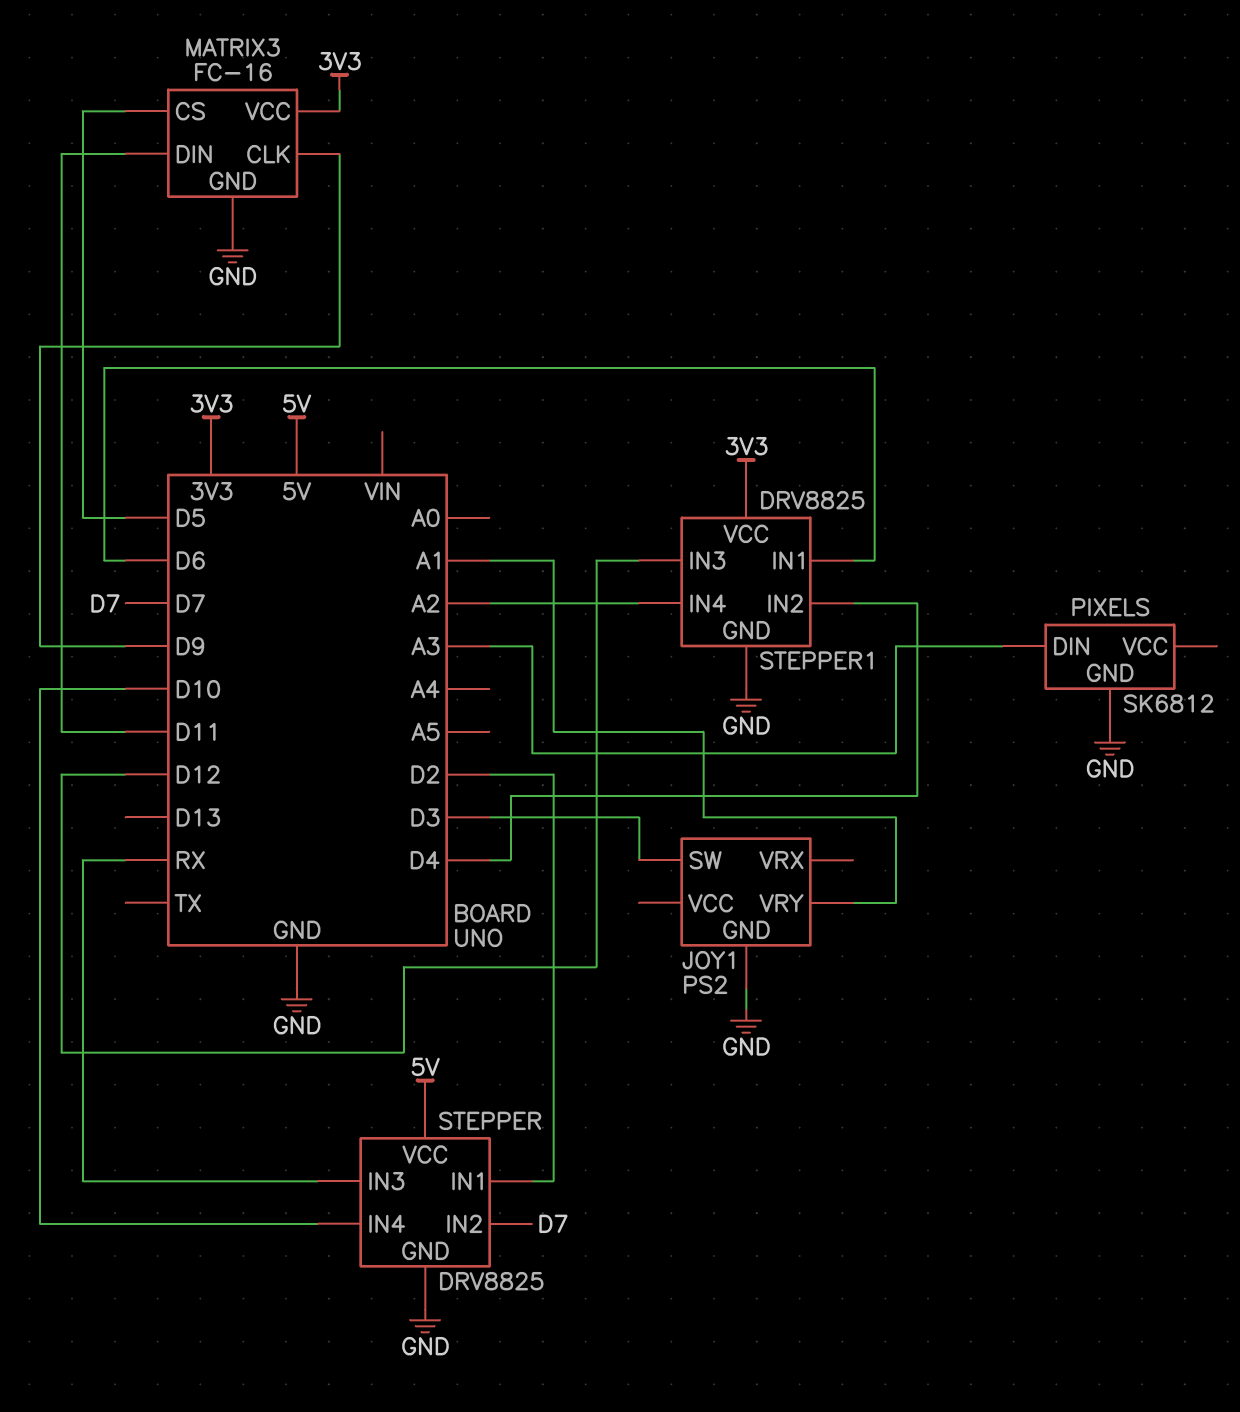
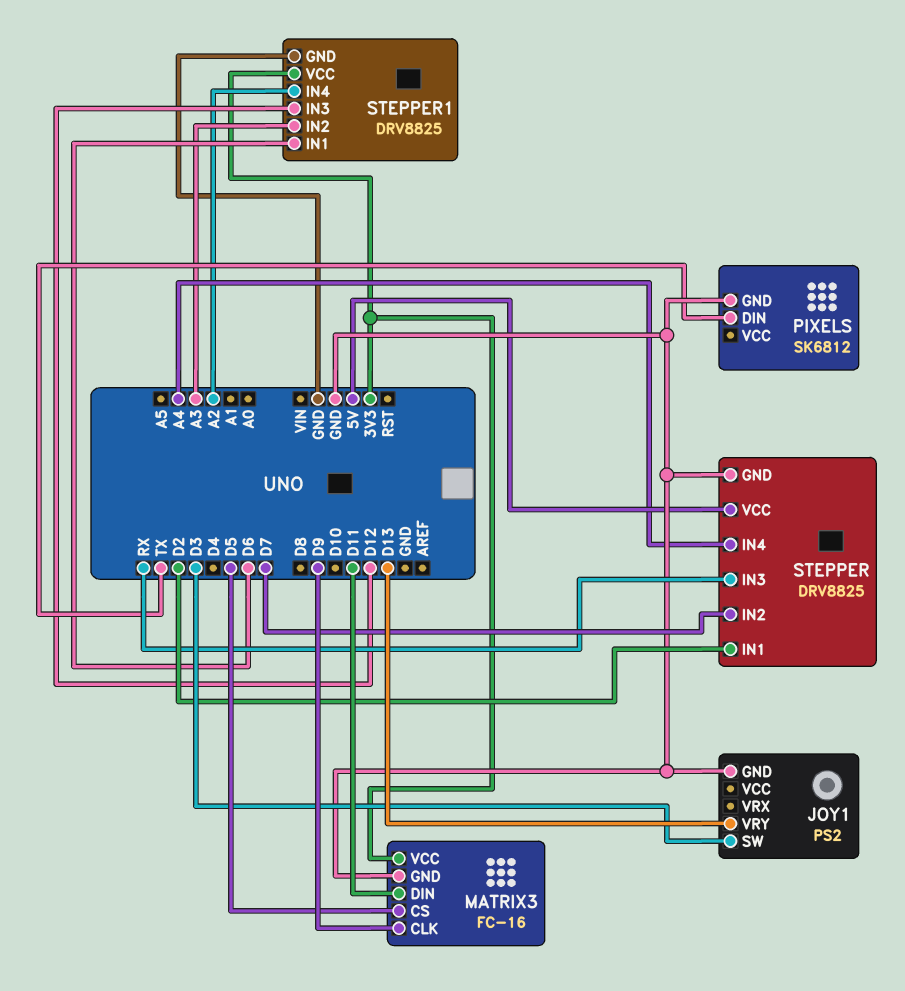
JOY1 pin VRY: A1 -> D13
PIXELS pin DIN: A3 -> TX
STEPPER pin IN4: D10 -> A4
STEPPER1 pin IN2: D4 -> A3

